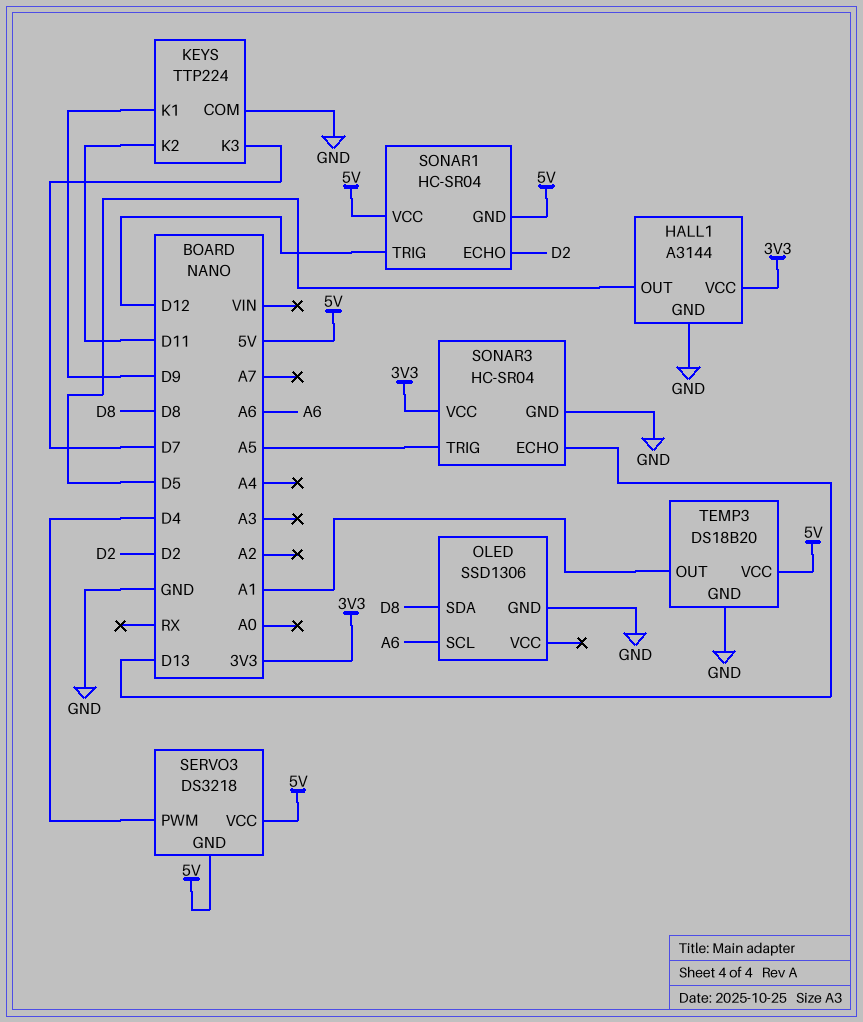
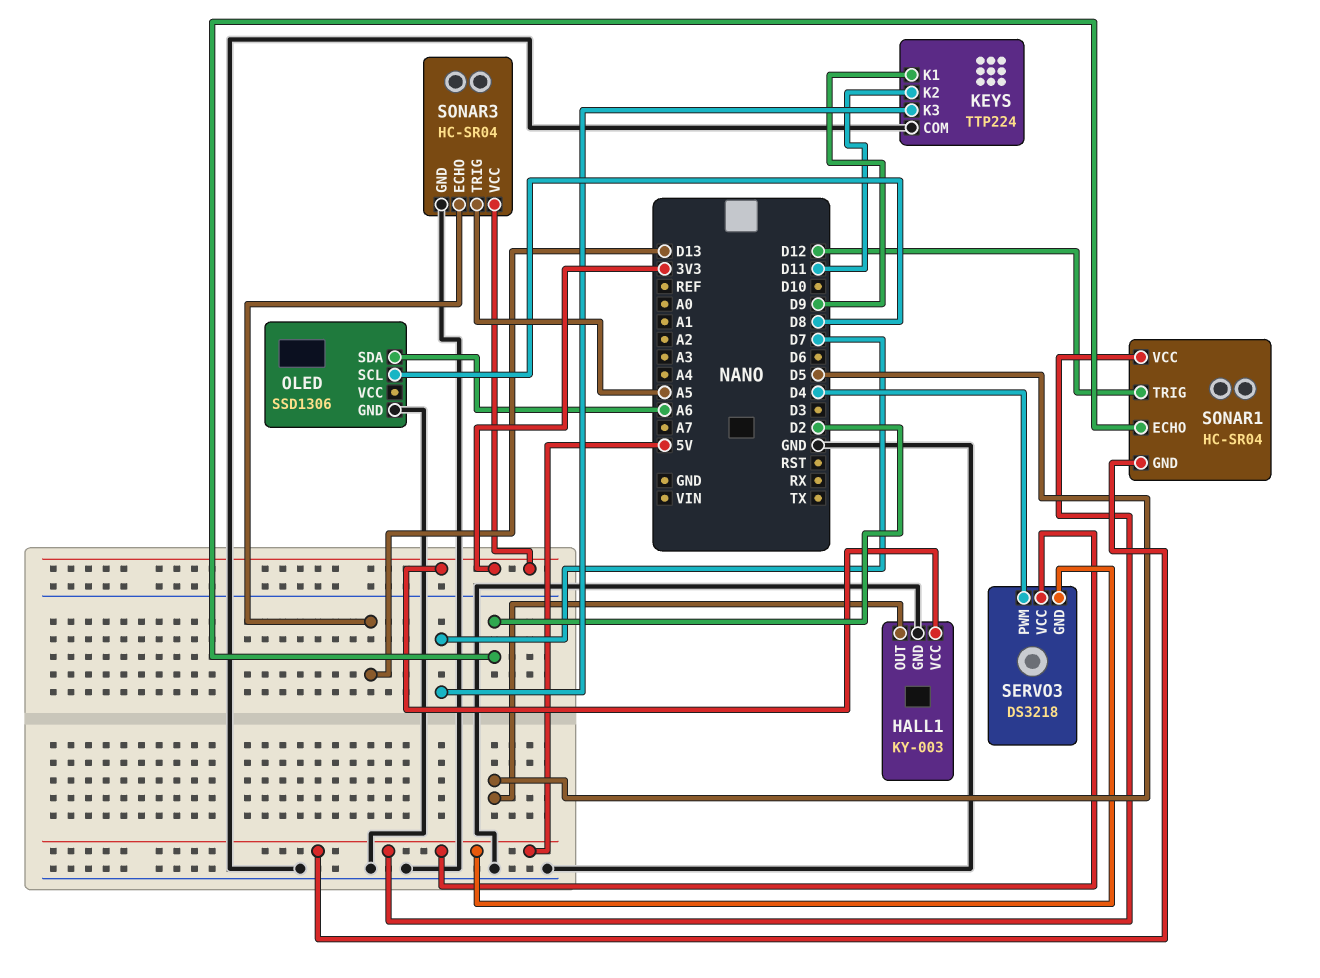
HALL1: A3144 -> KY-003
OLED pin SCL: A6 -> D8
OLED pin SDA: D8 -> A6
TEMP3: DS18B20 -> none
TEMP3 pin GND: GND -> none
TEMP3 pin OUT: A1 -> none
TEMP3 pin VCC: 5V -> none

